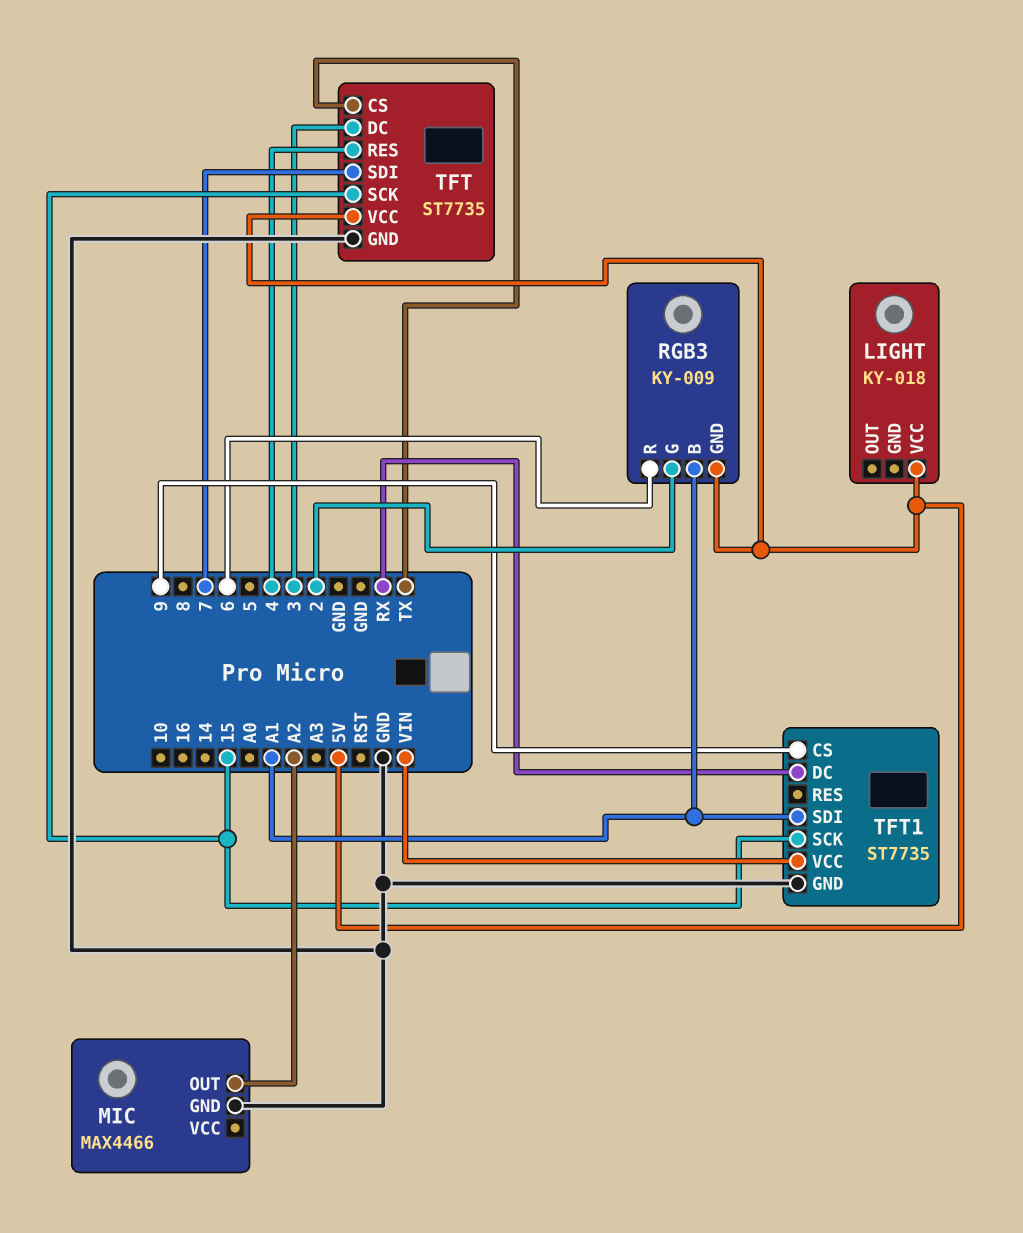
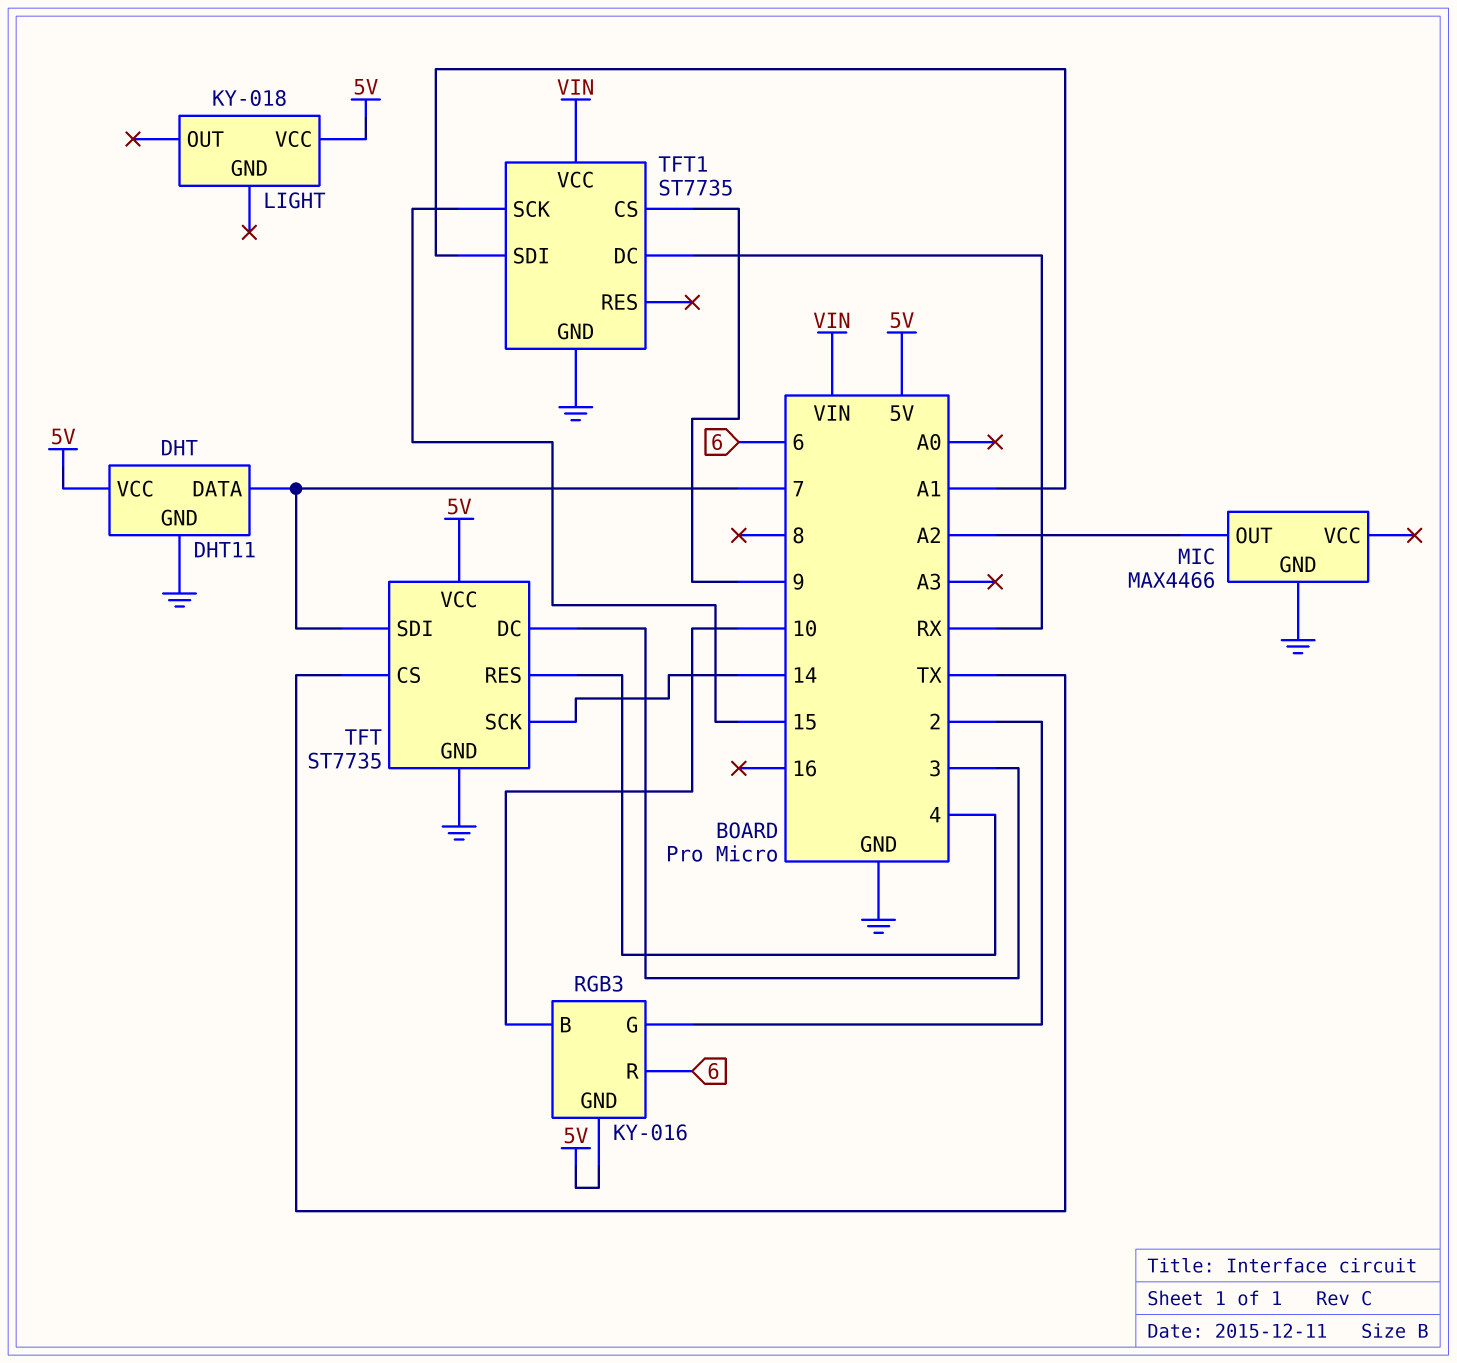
DHT: none -> DHT11
DHT pin DATA: none -> 7
DHT pin GND: none -> GND
DHT pin VCC: none -> 5V
RGB3: KY-009 -> KY-016
RGB3 pin B: A1 -> 10
TFT pin SCK: 15 -> 14

